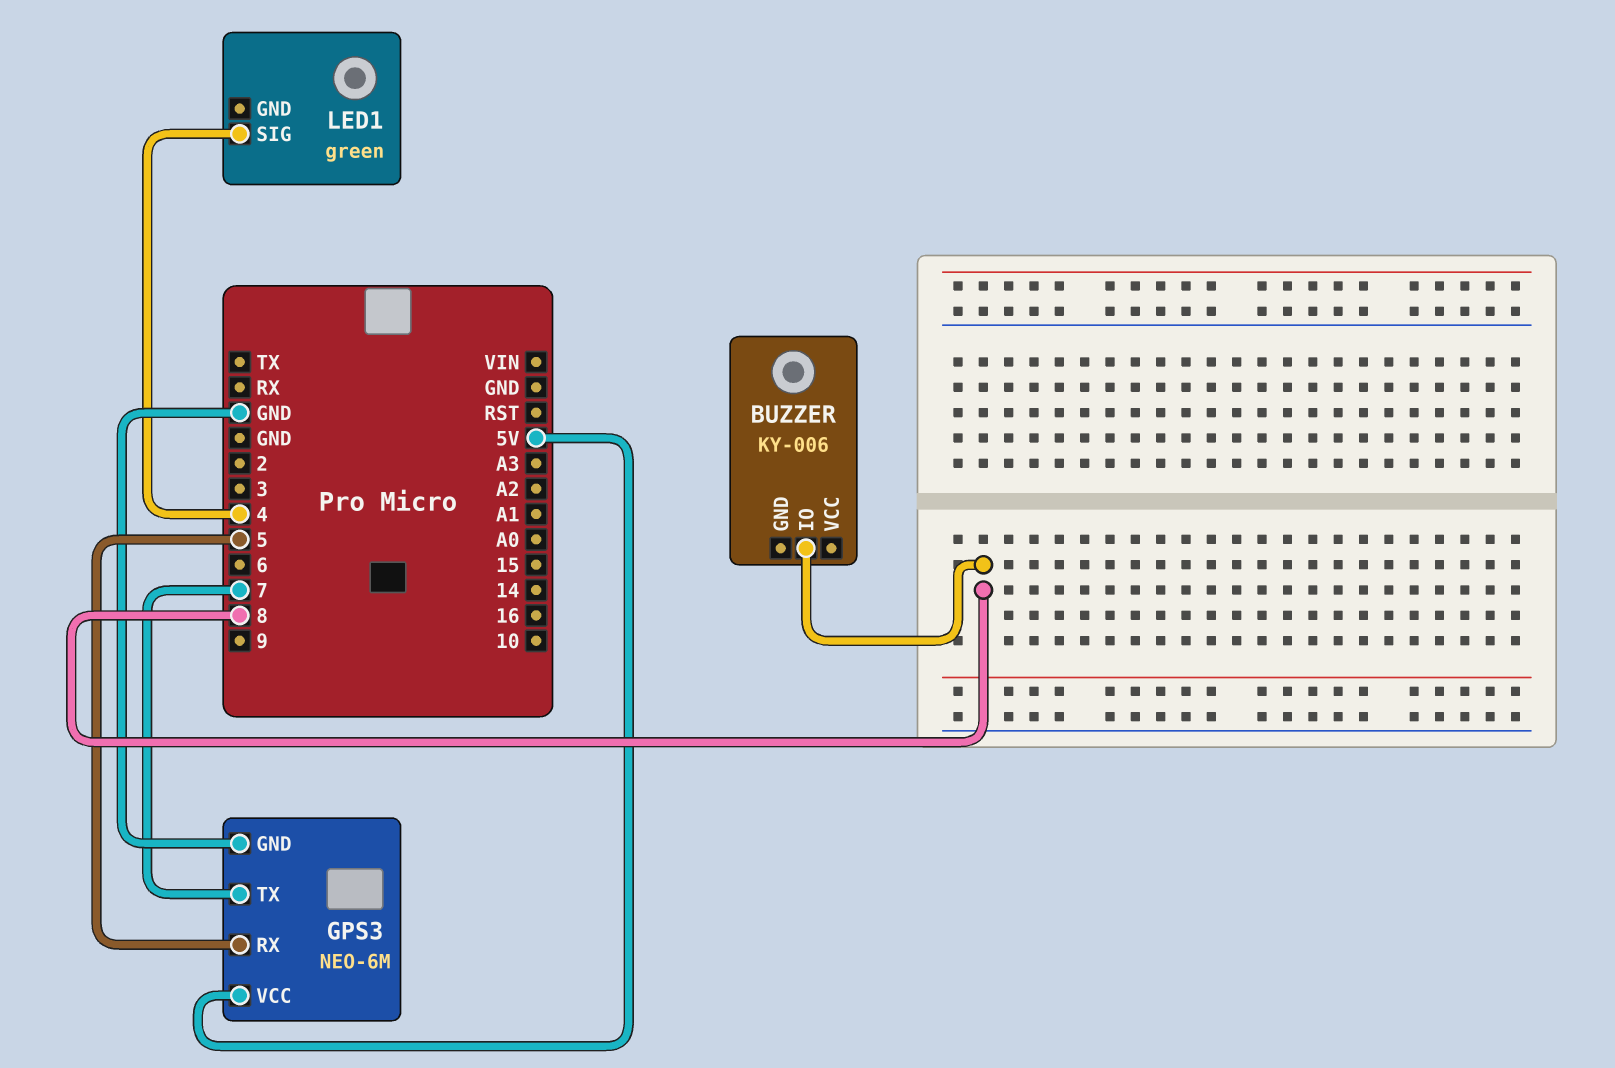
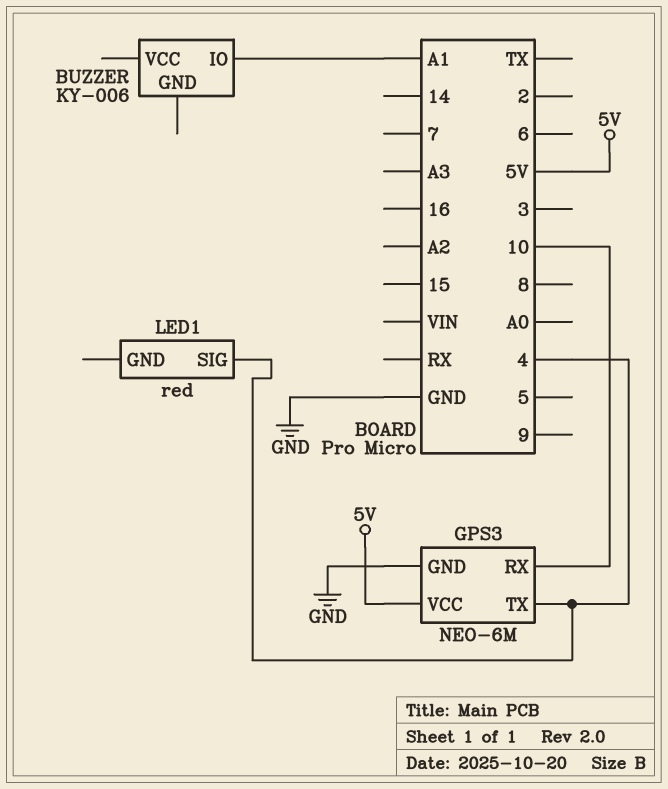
BUZZER pin IO: 8 -> A1
GPS3 pin RX: 5 -> 10
GPS3 pin TX: 7 -> 4
LED1: green -> red

